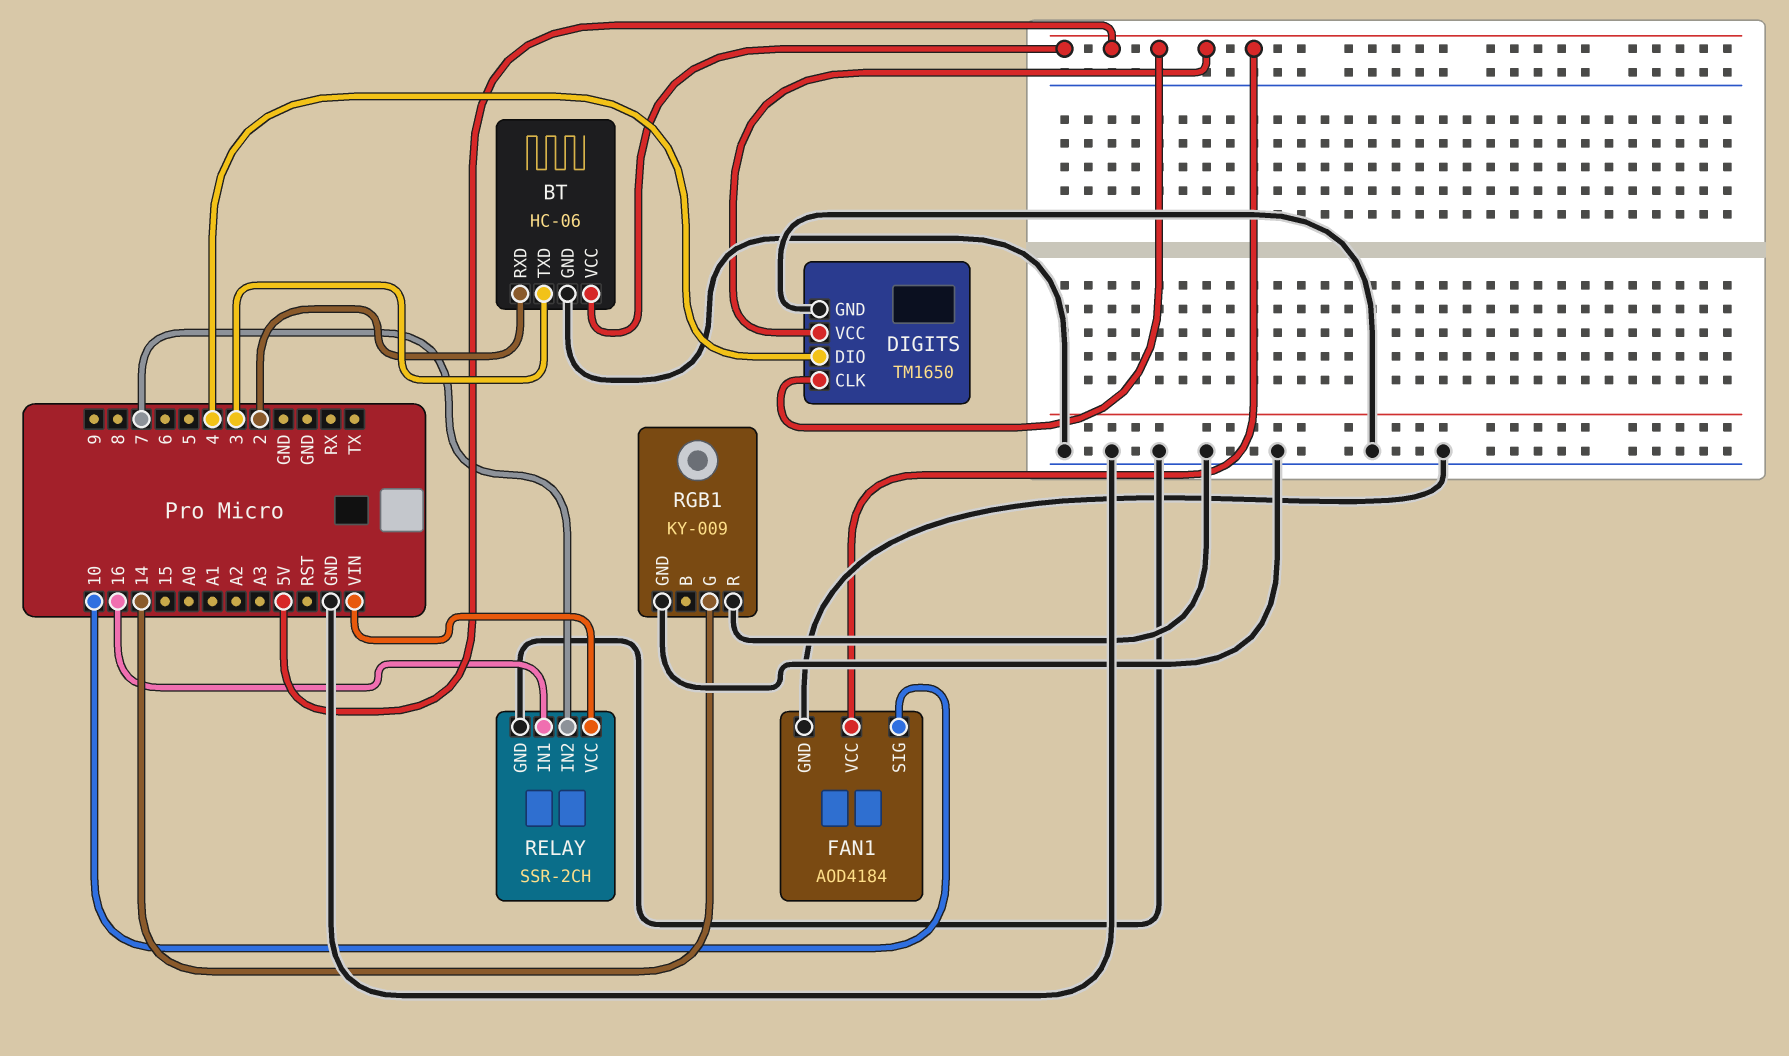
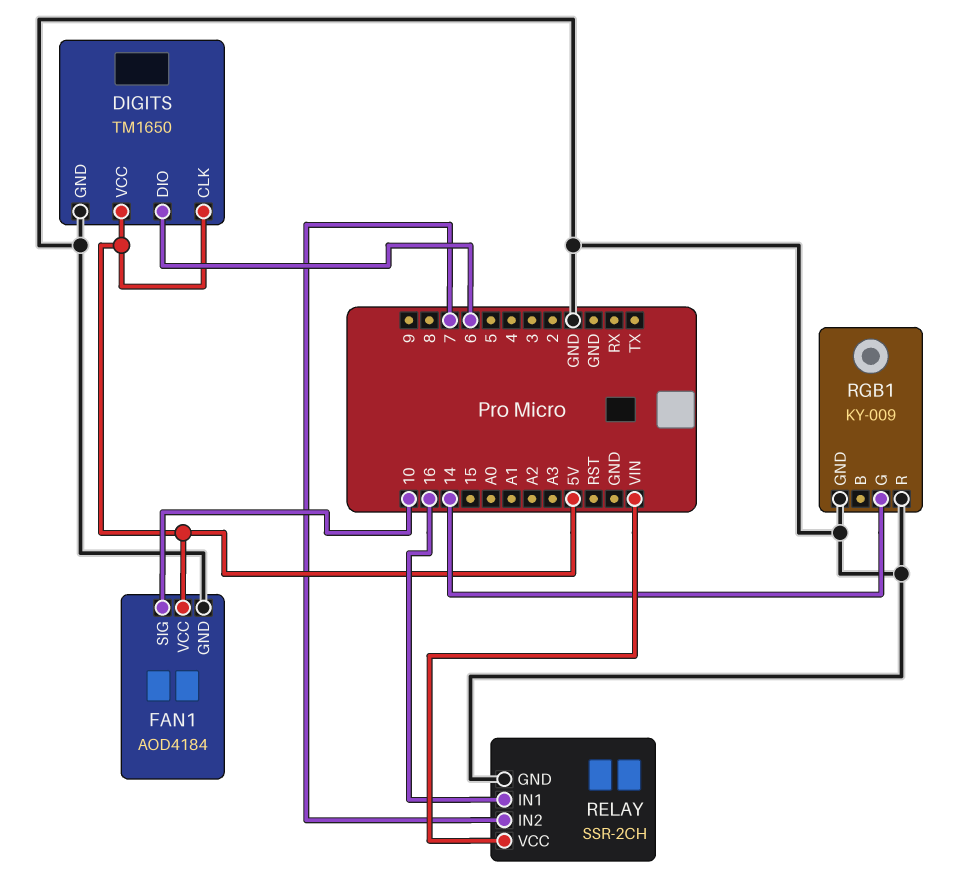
BT: HC-06 -> none
BT pin GND: GND -> none
BT pin RXD: 2 -> none
BT pin TXD: 3 -> none
BT pin VCC: 5V -> none
DIGITS pin DIO: 4 -> 6

